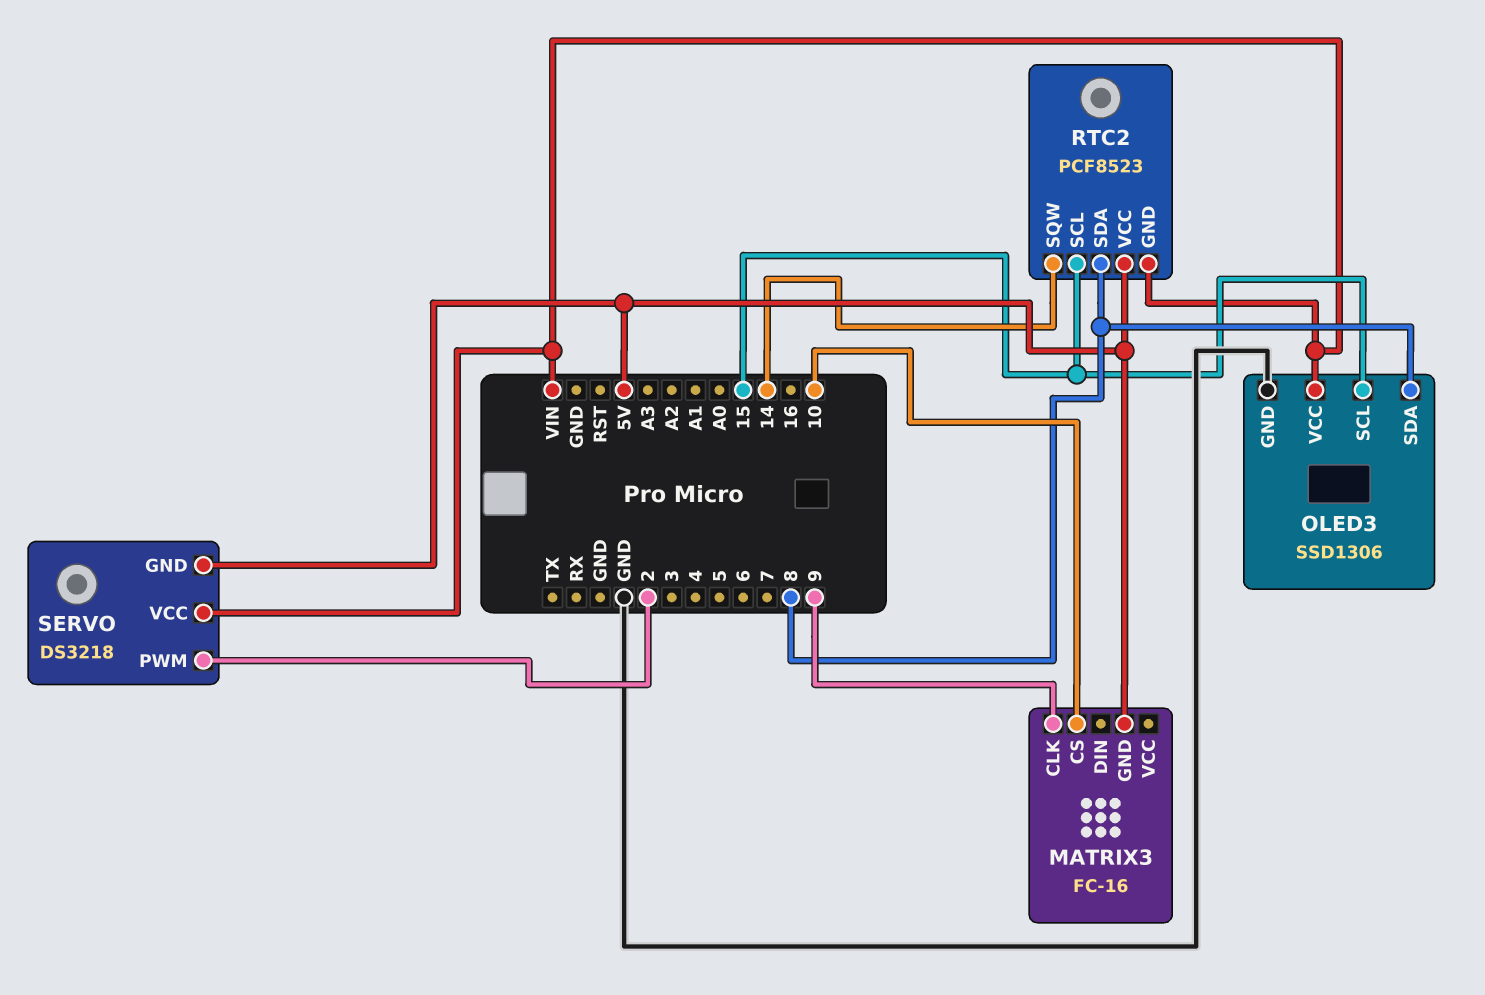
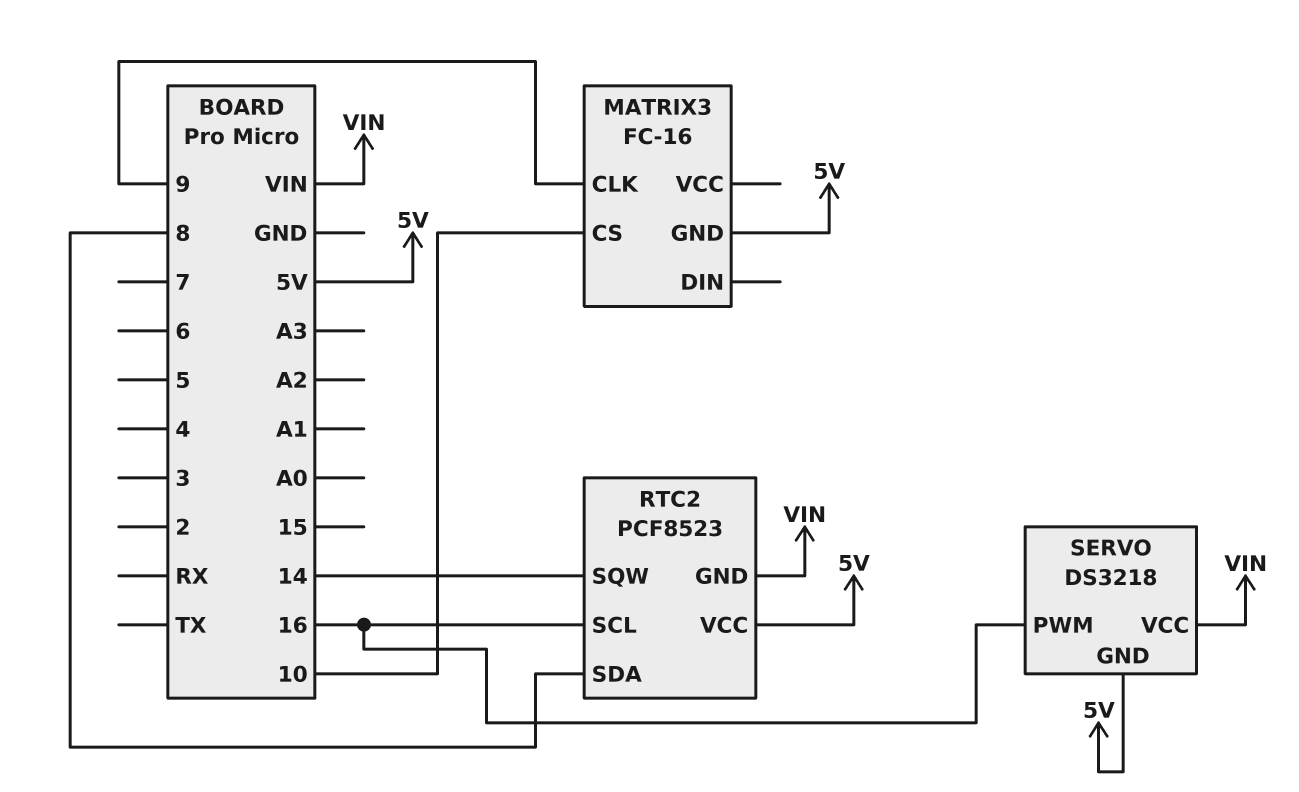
OLED3: SSD1306 -> none
OLED3 pin GND: GND -> none
OLED3 pin SCL: 15 -> none
OLED3 pin SDA: 8 -> none
OLED3 pin VCC: VIN -> none
RTC2 pin SCL: 15 -> 16
SERVO pin PWM: 2 -> 16

